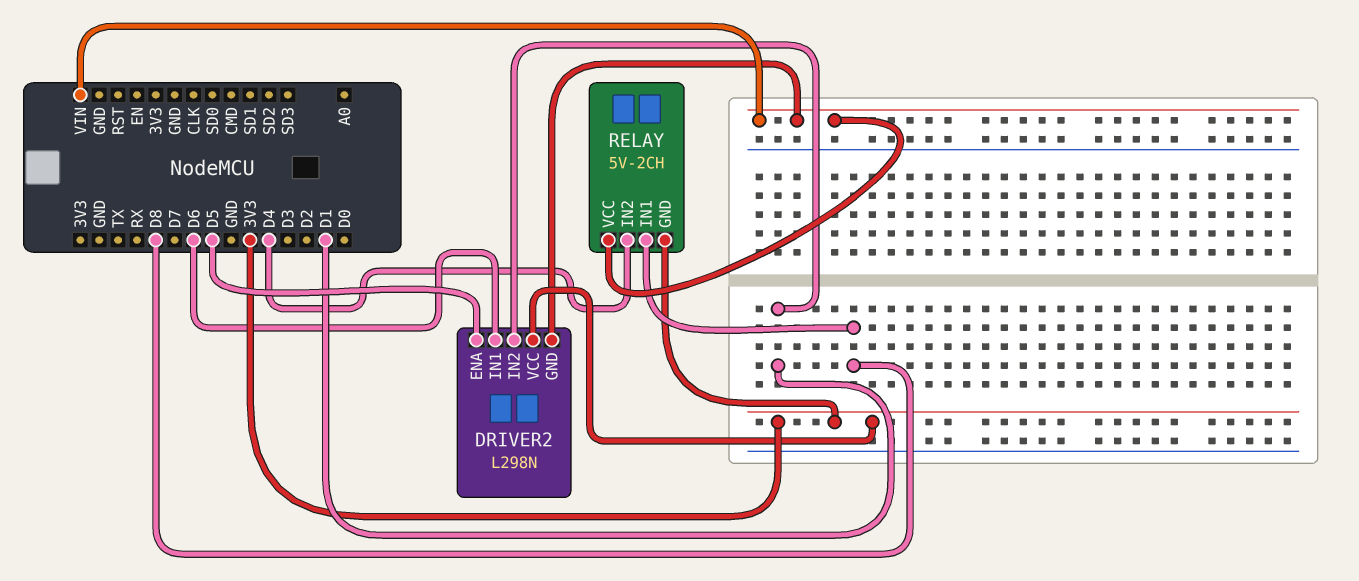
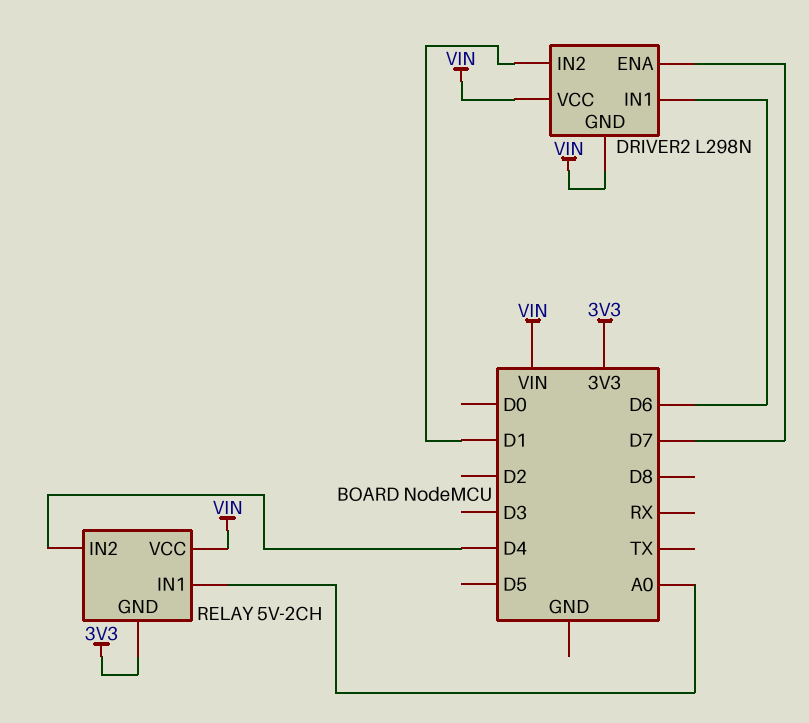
DRIVER2 pin ENA: D5 -> D7
DRIVER2 pin VCC: 3V3 -> VIN
RELAY pin IN1: D8 -> A0

